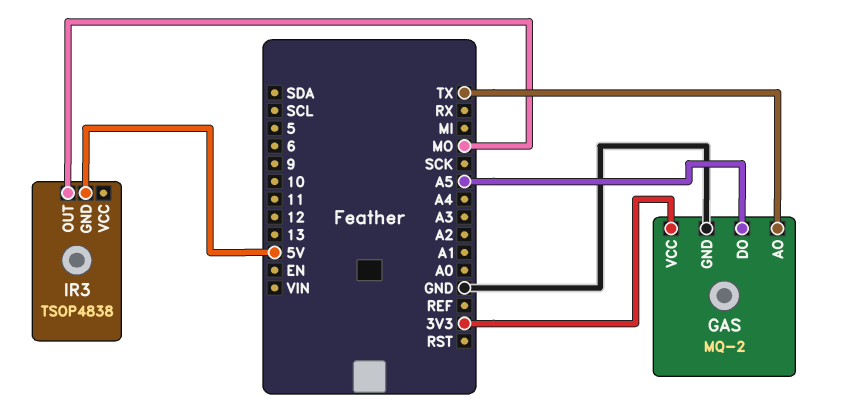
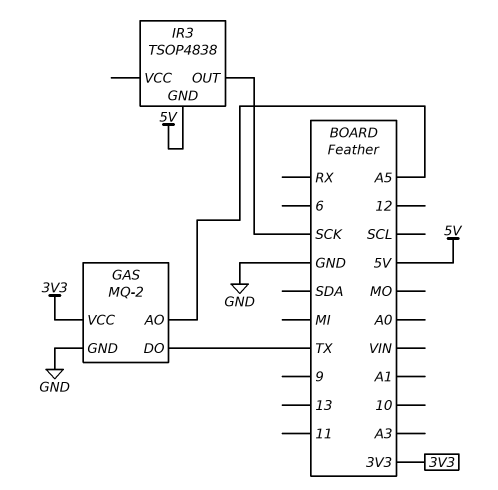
GAS pin AO: TX -> A5
GAS pin DO: A5 -> TX
IR3 pin OUT: MO -> SCK

